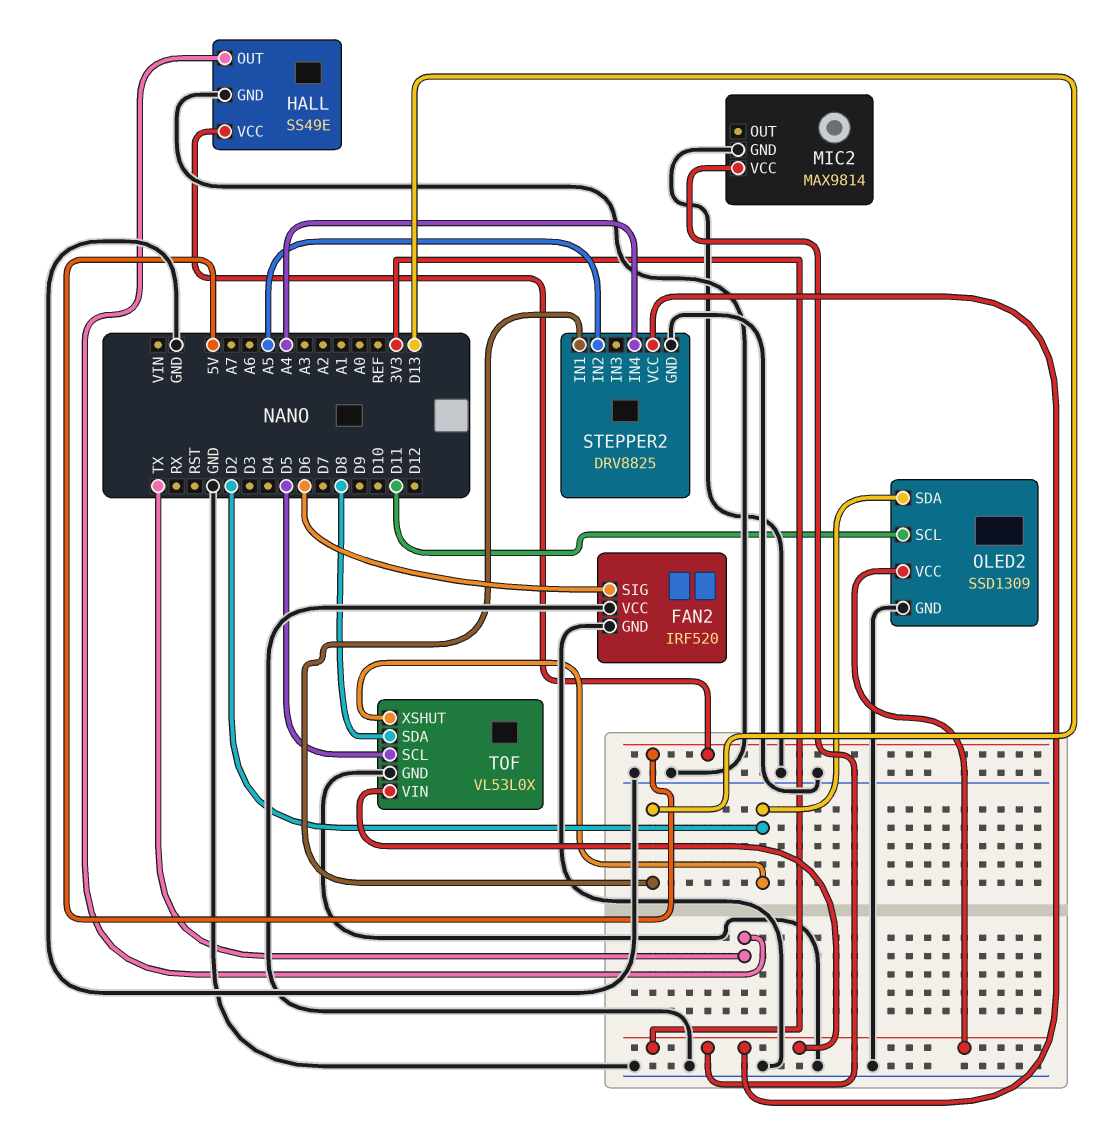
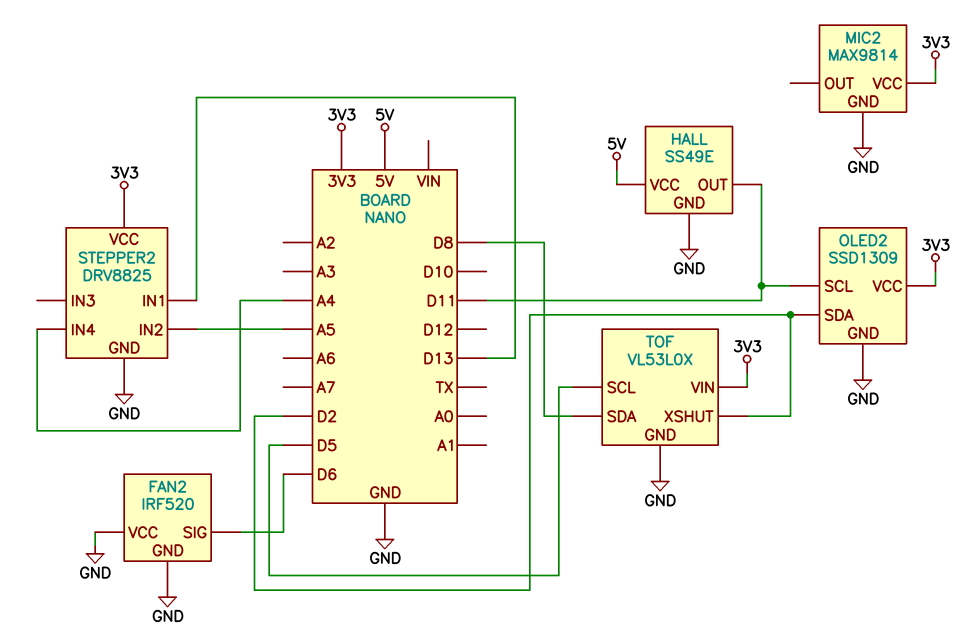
HALL pin OUT: TX -> D11

